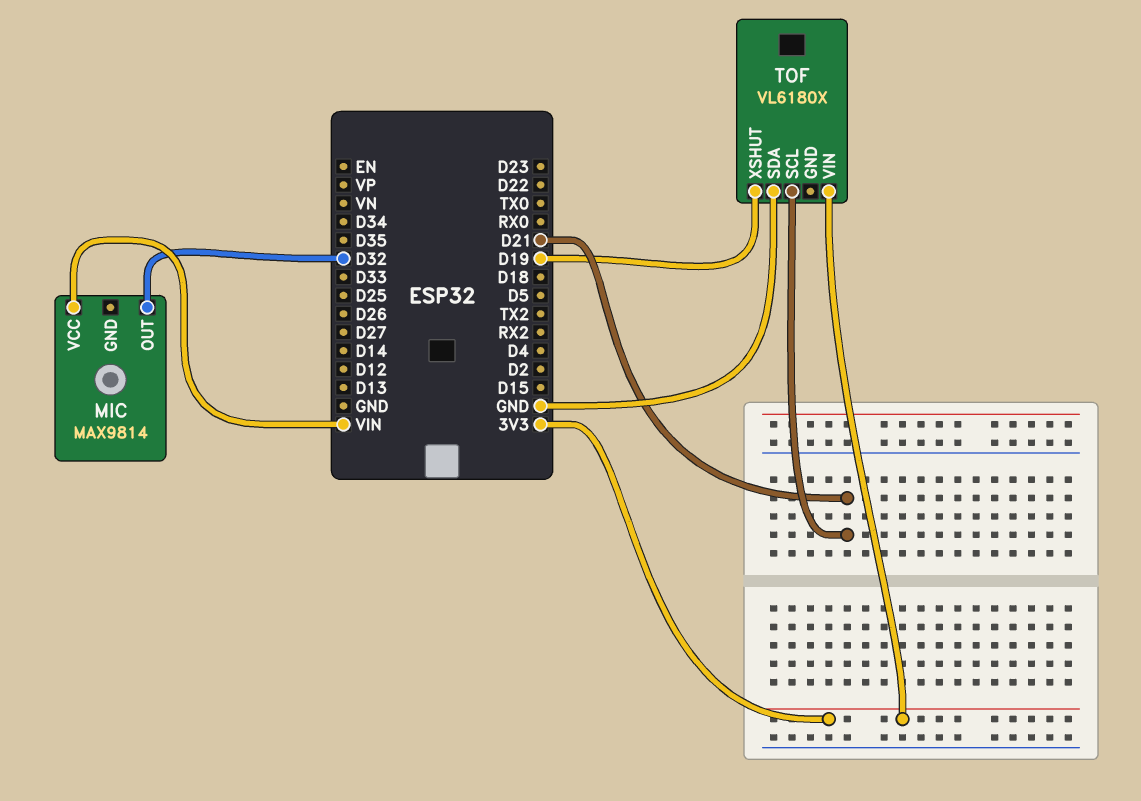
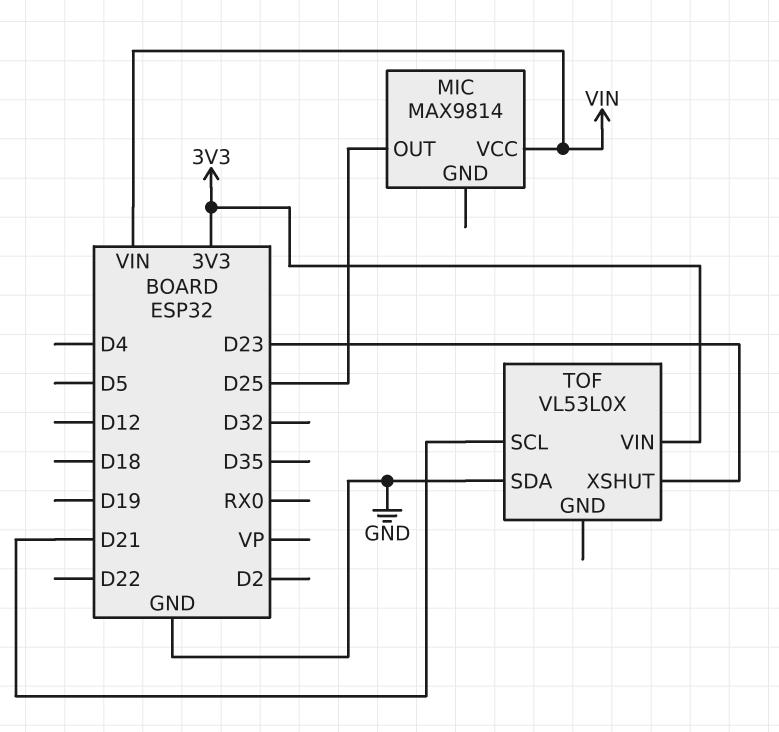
MIC pin OUT: D32 -> D25
TOF: VL6180X -> VL53L0X
TOF pin XSHUT: D19 -> D23

